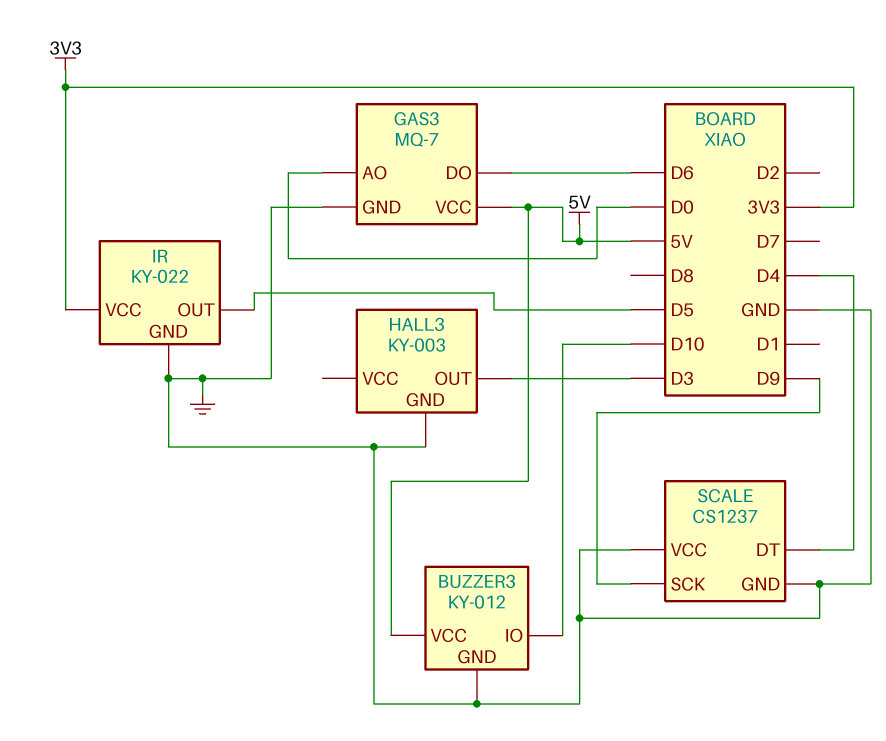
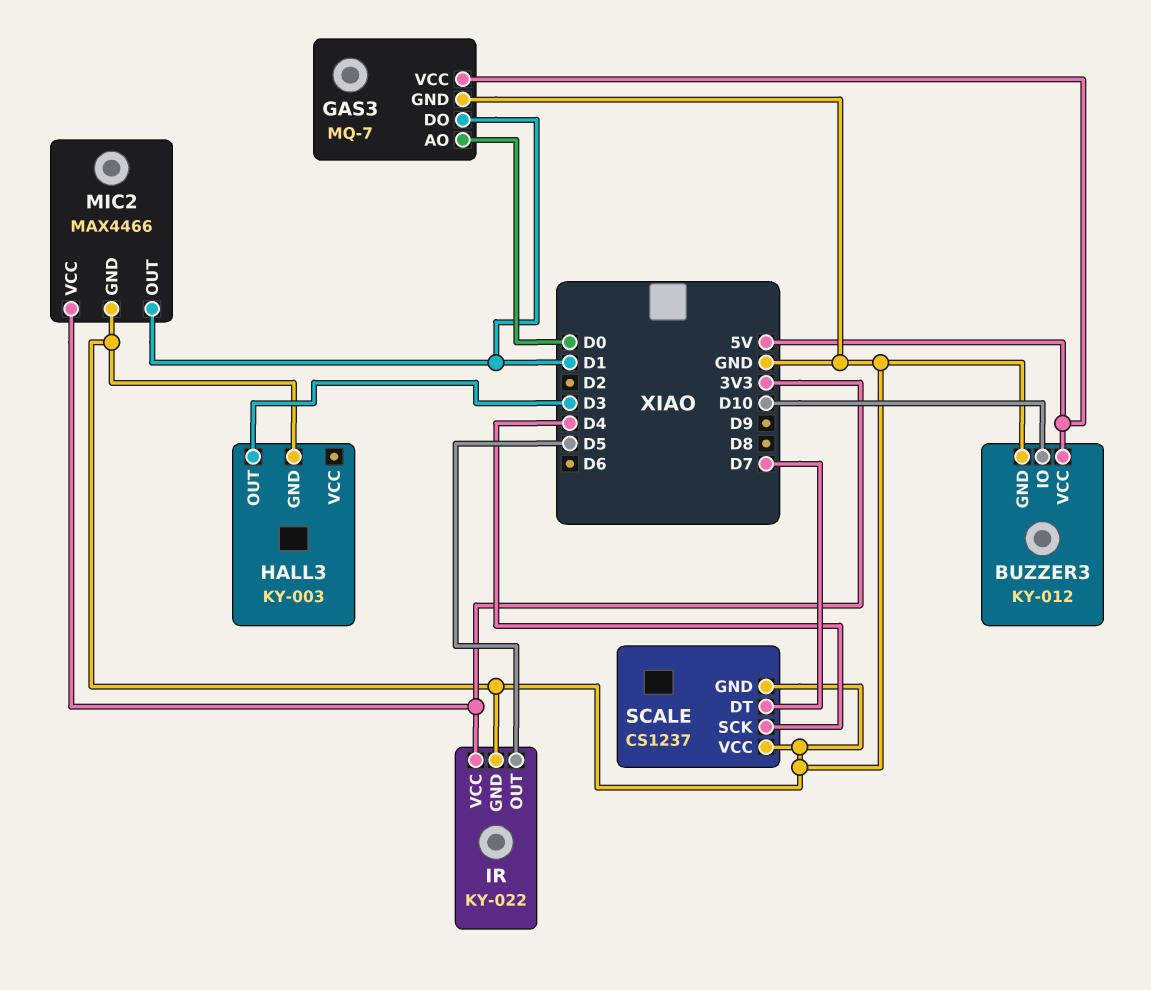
GAS3 pin DO: D6 -> D1
MIC2: none -> MAX4466
MIC2 pin GND: none -> GND
MIC2 pin OUT: none -> D1
MIC2 pin VCC: none -> 3V3
SCALE pin DT: D4 -> D7
SCALE pin SCK: D9 -> D4

